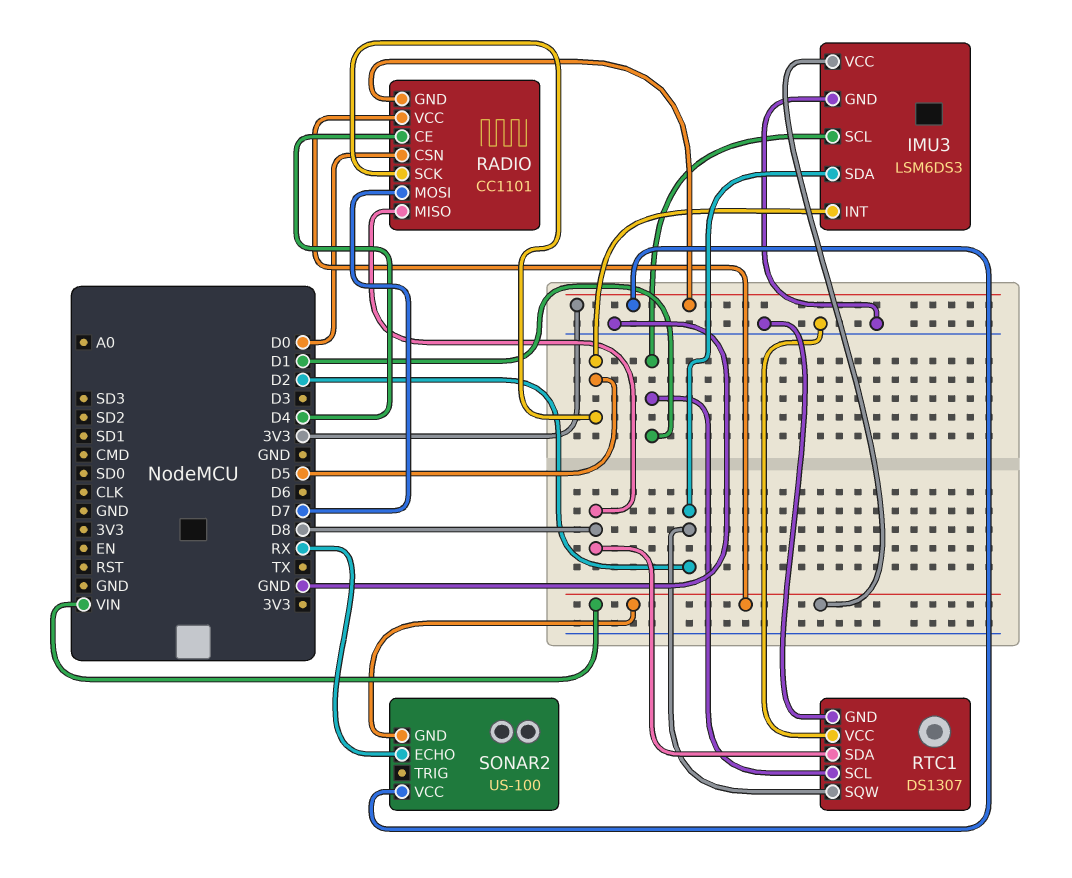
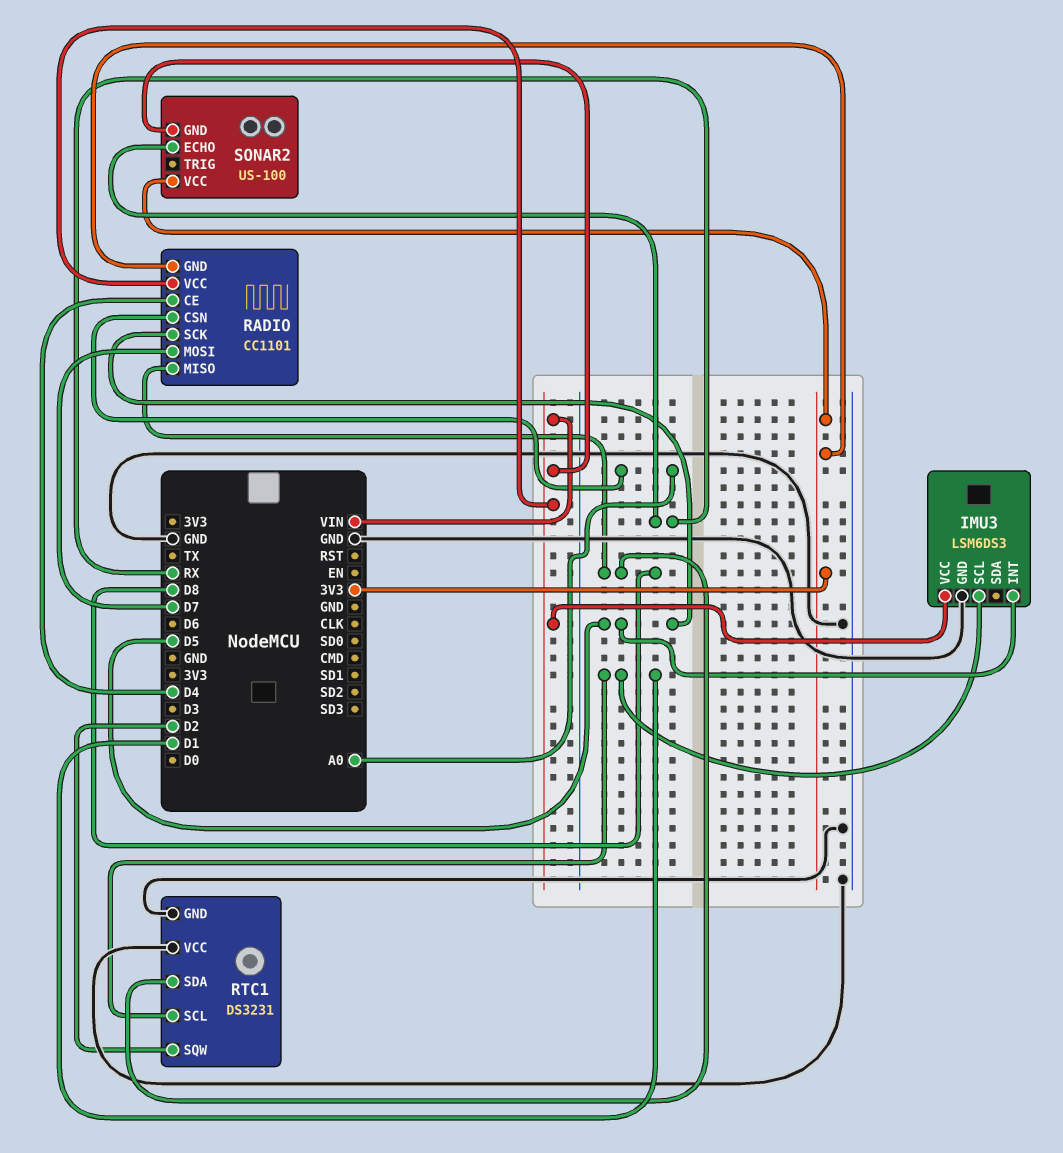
IMU3 pin SDA: D2 -> none
RADIO pin CSN: D0 -> A0
RTC1: DS1307 -> DS3231

